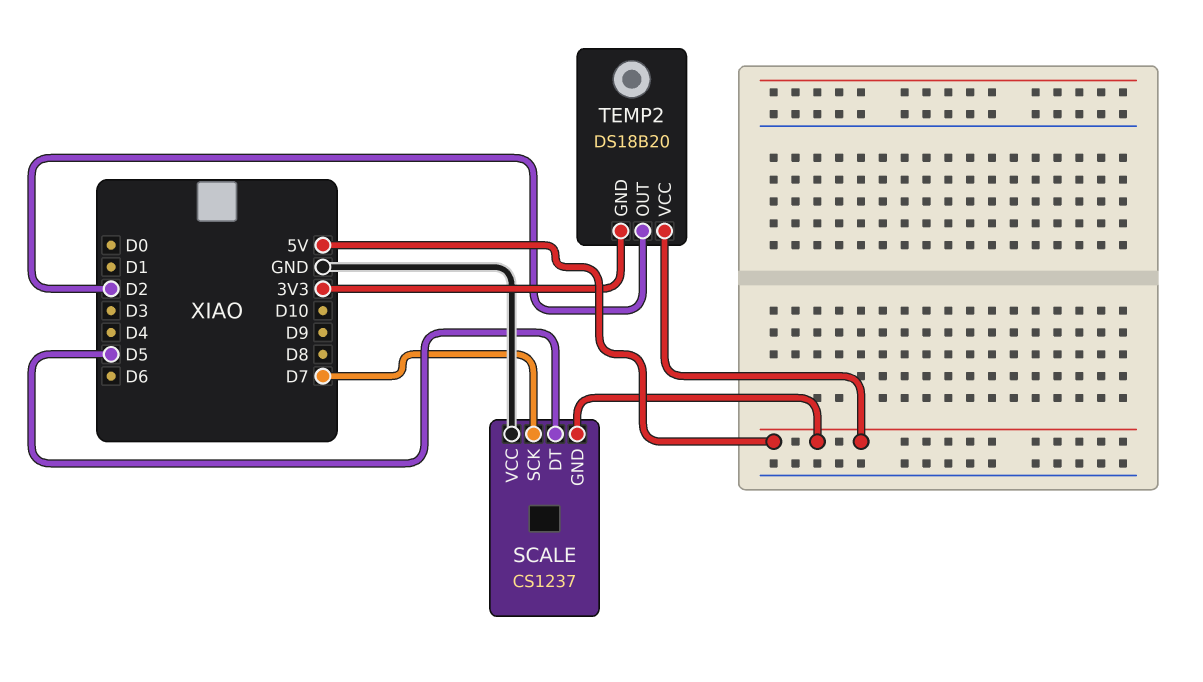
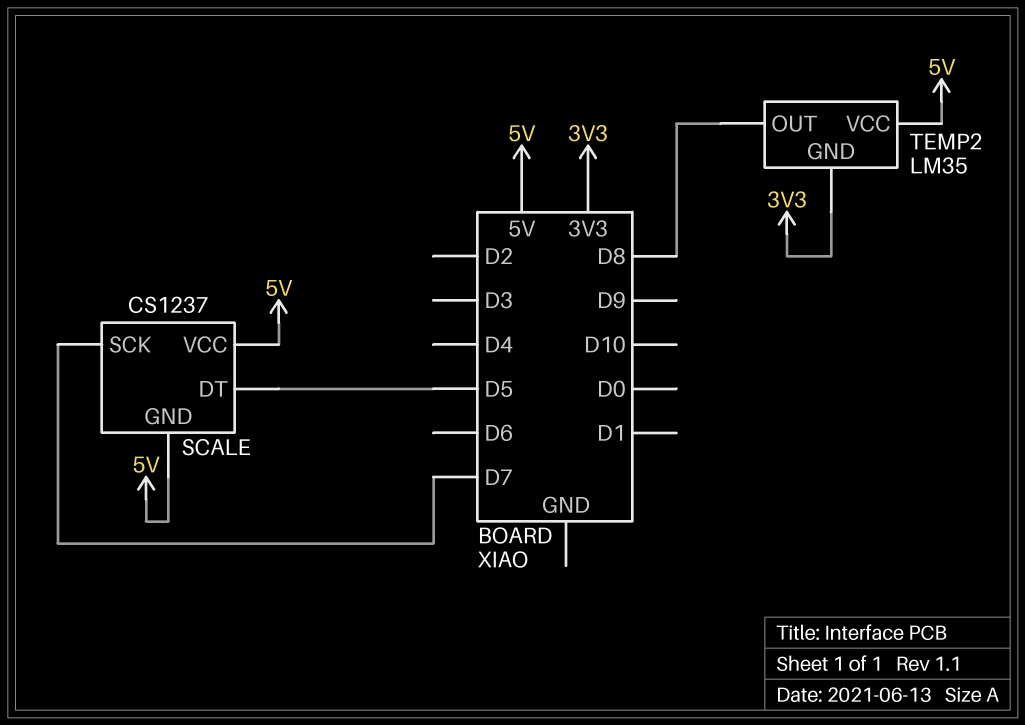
SCALE pin VCC: GND -> 5V
TEMP2: DS18B20 -> LM35
TEMP2 pin OUT: D2 -> D8

